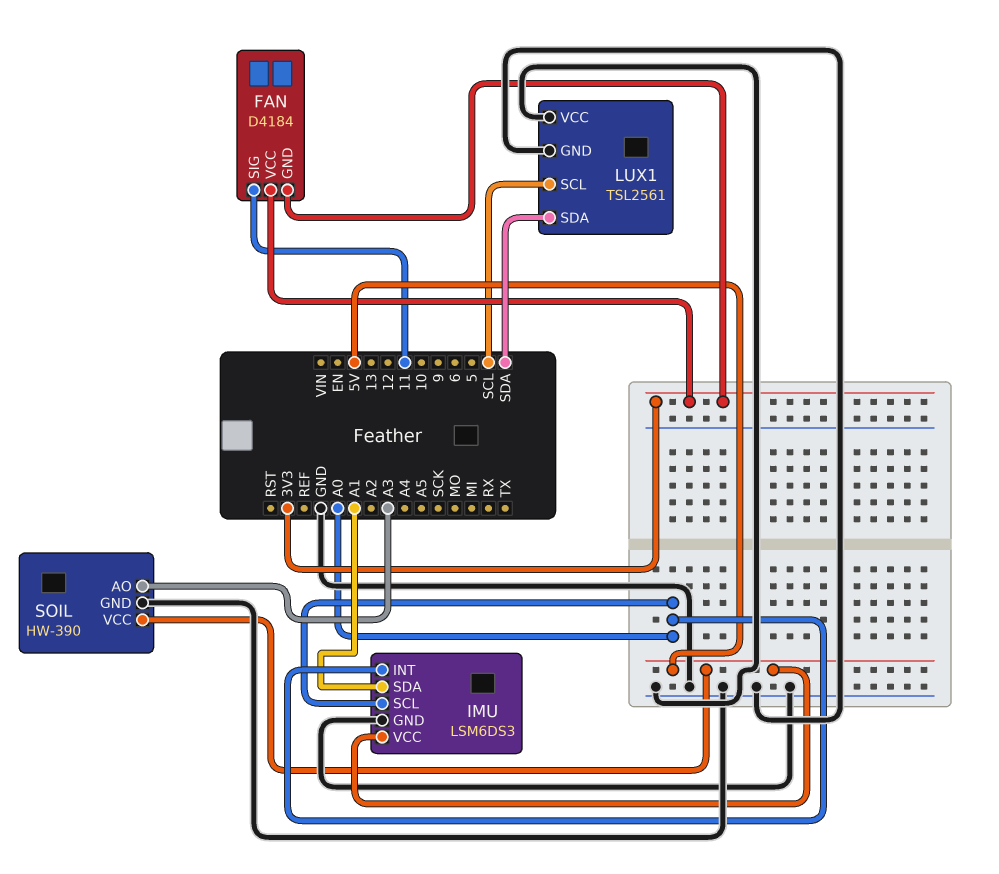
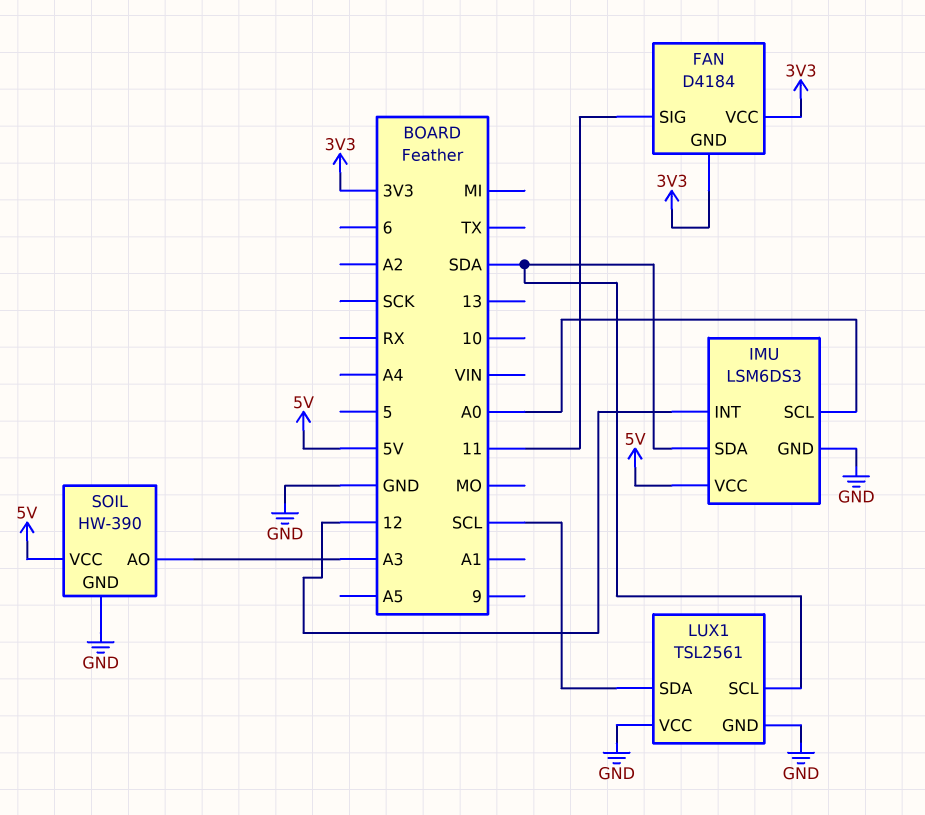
IMU pin INT: A0 -> 12
IMU pin SDA: A1 -> SDA
LUX1 pin SCL: SCL -> SDA
LUX1 pin SDA: SDA -> SCL

